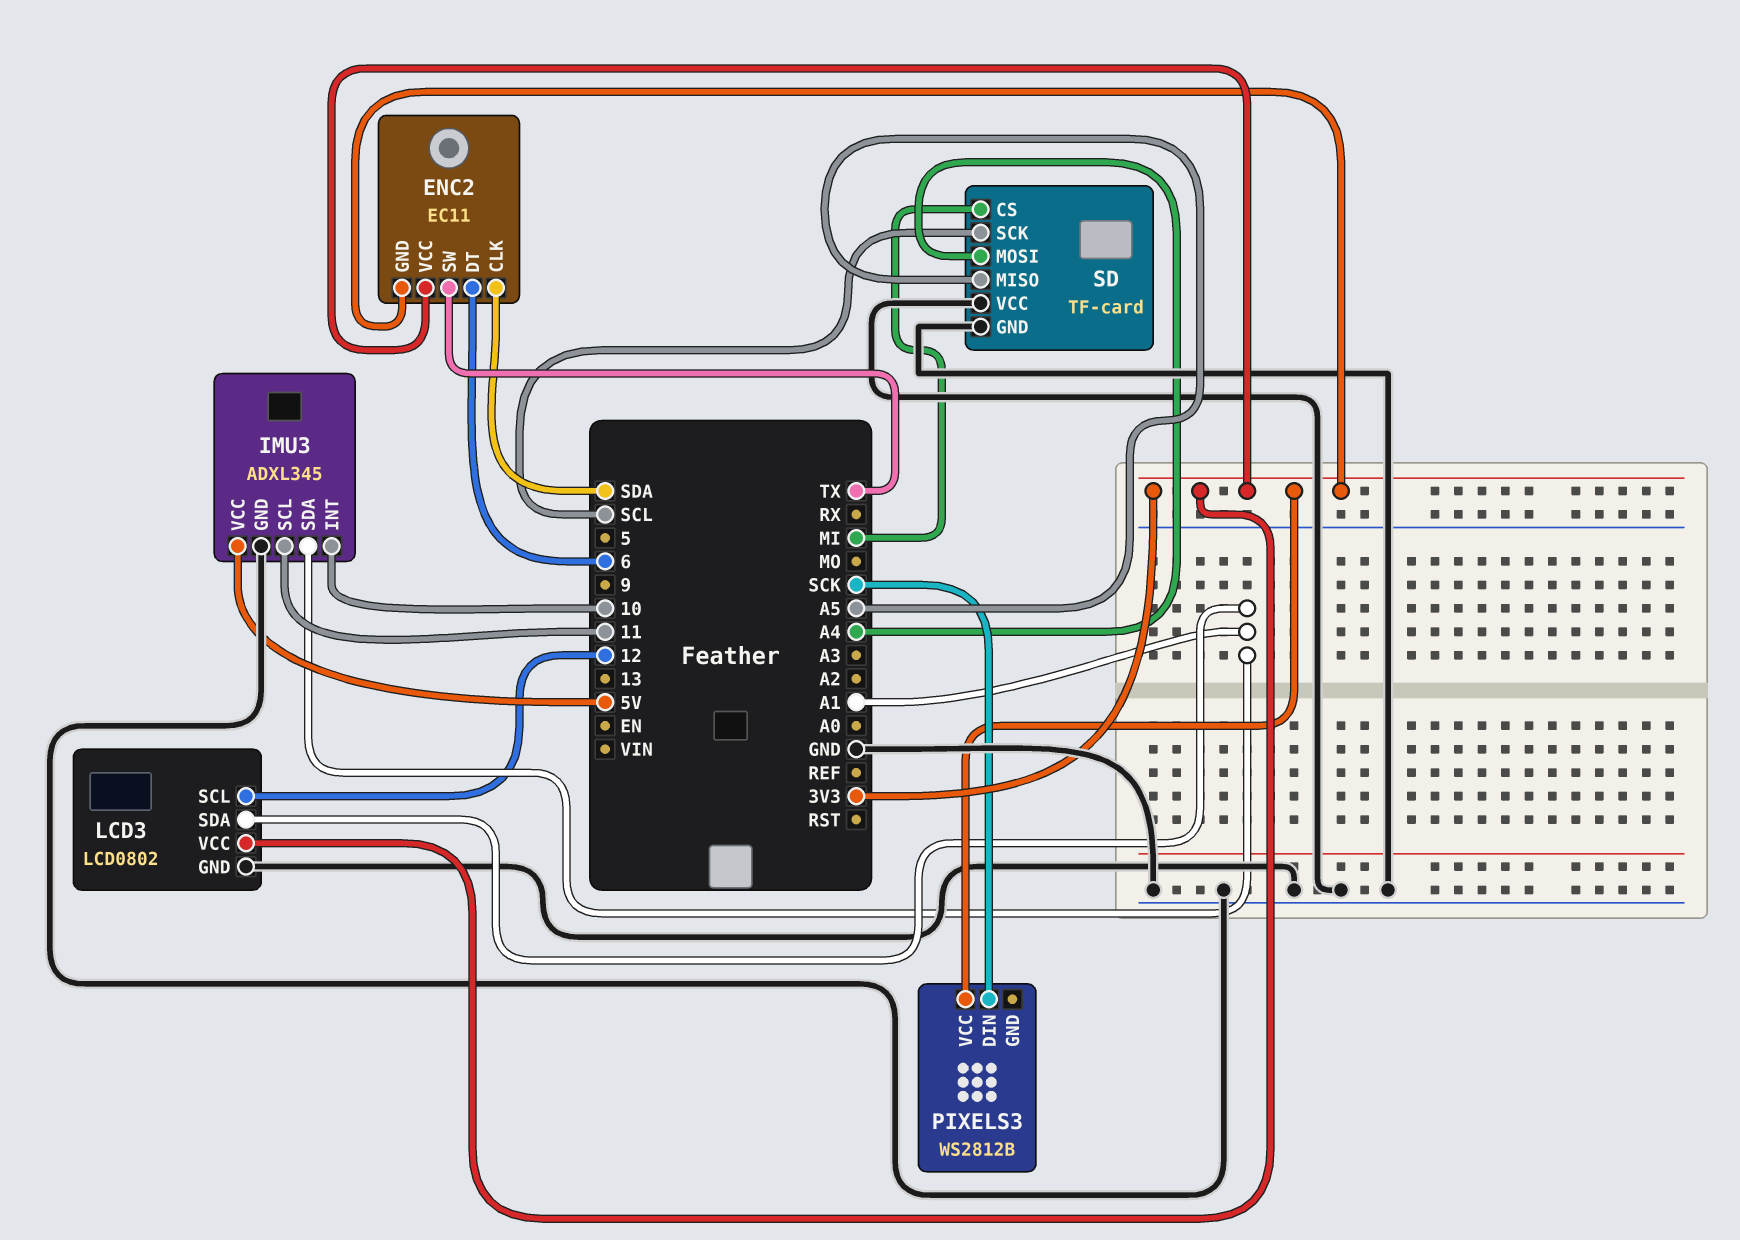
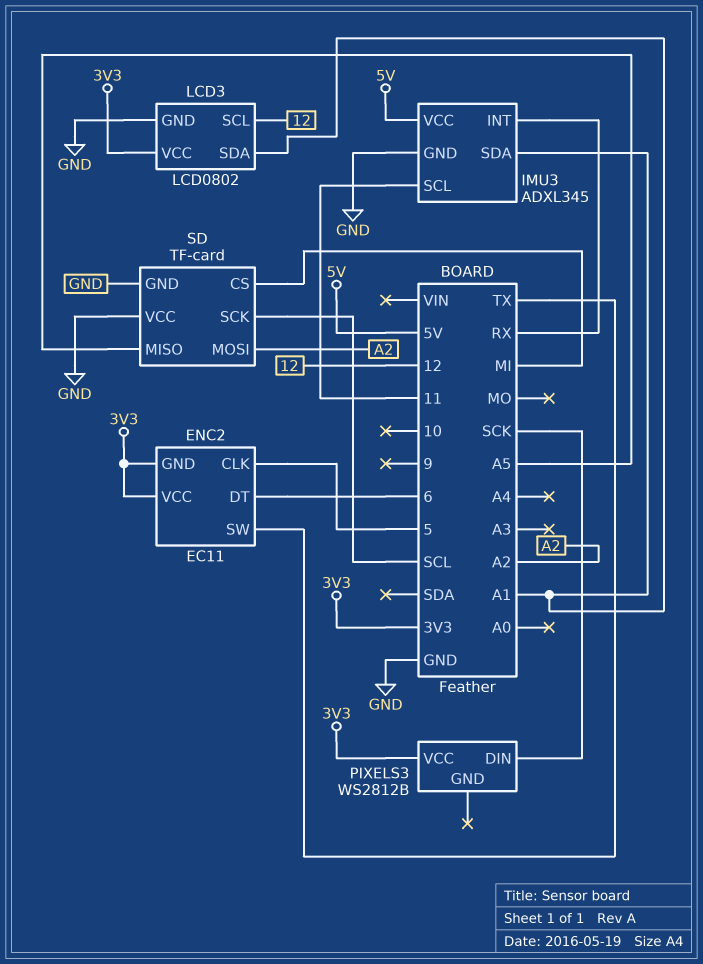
ENC2 pin CLK: SDA -> 5
IMU3 pin INT: 10 -> RX
SD pin MOSI: A4 -> A2

